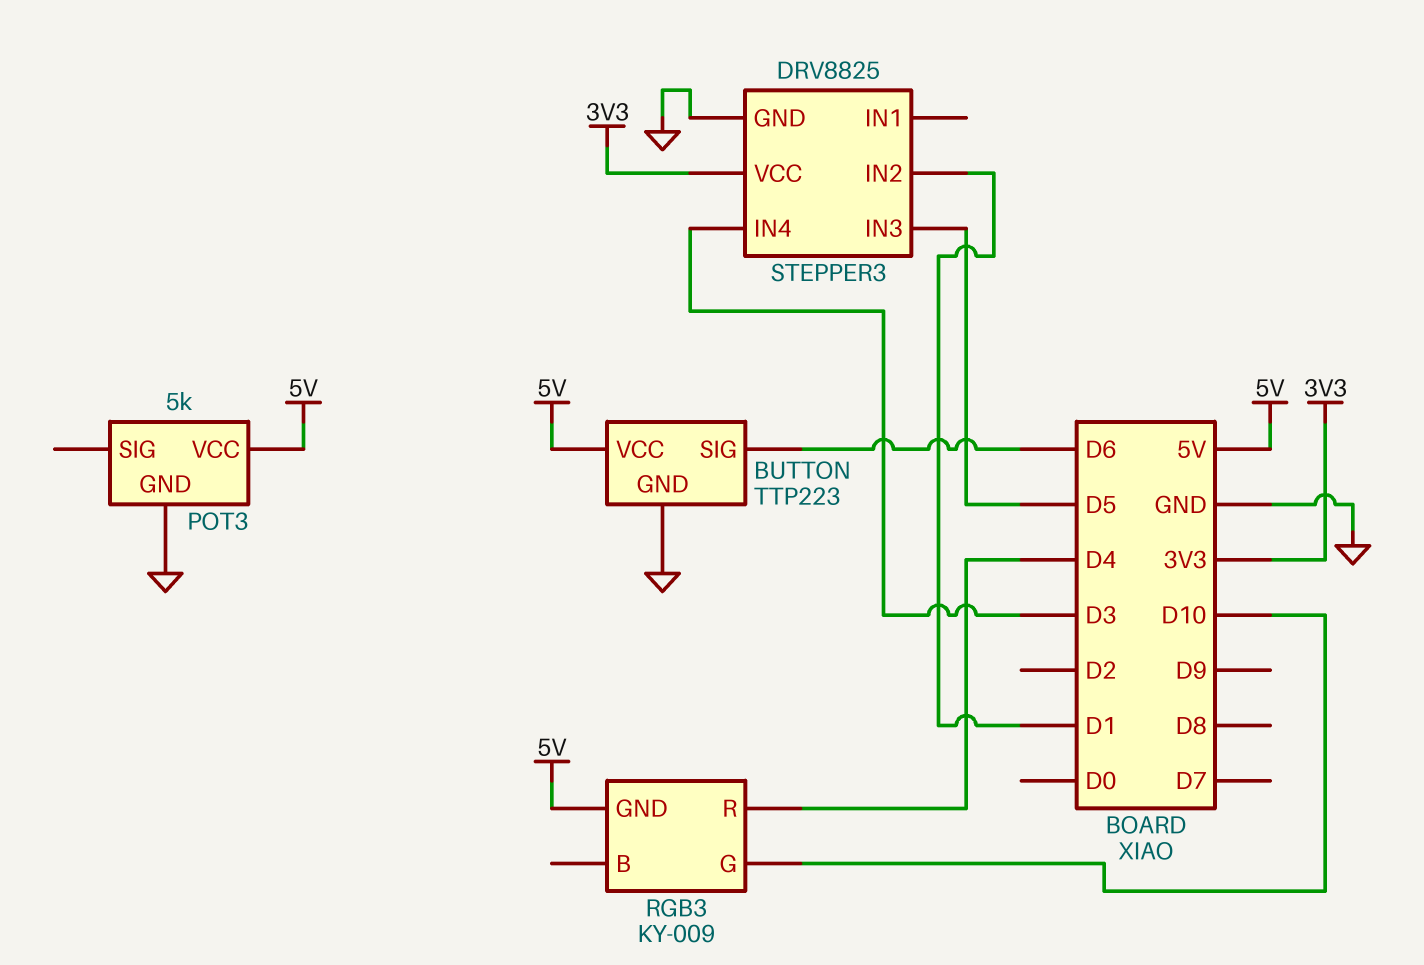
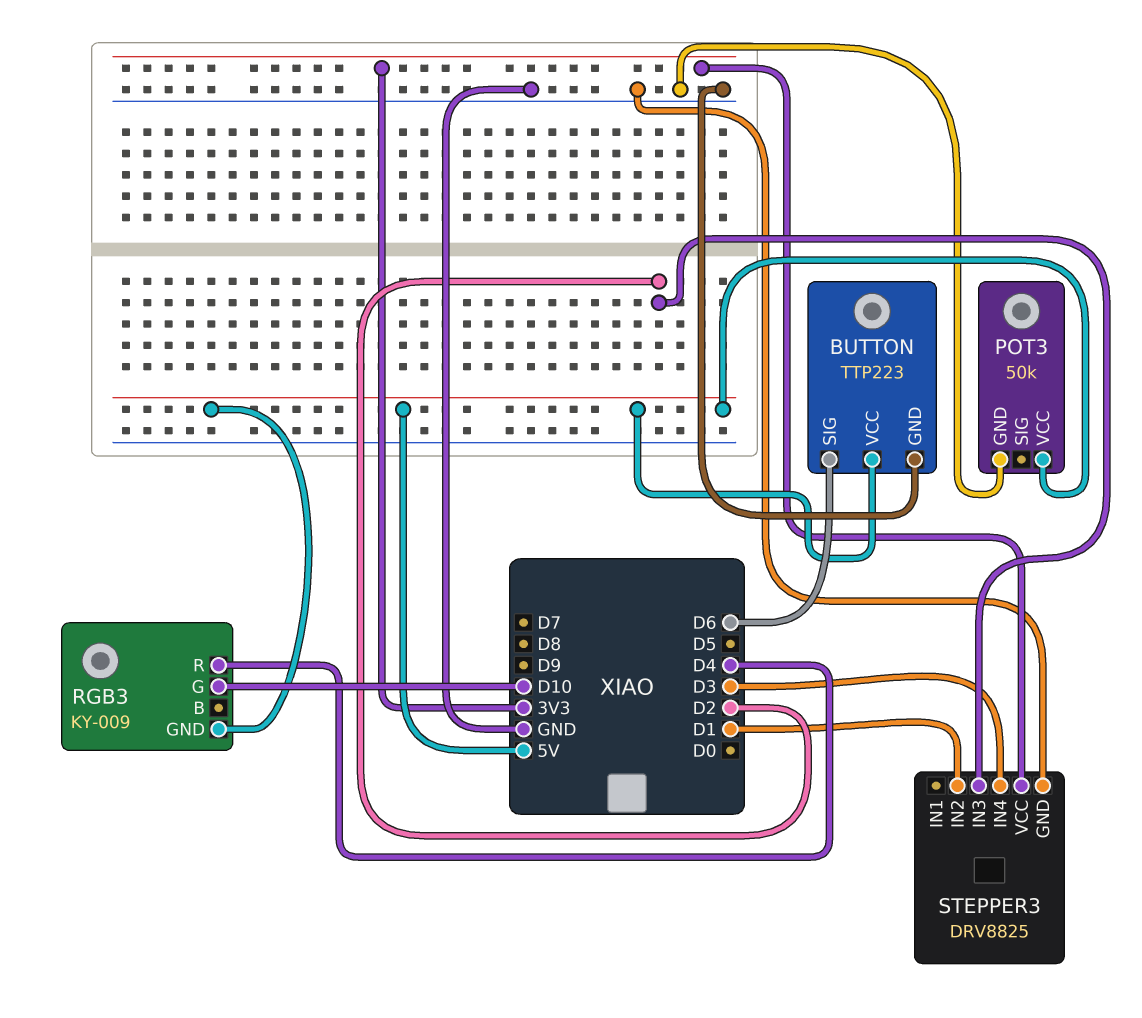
POT3: 5k -> 50k
STEPPER3 pin IN3: D5 -> D2

